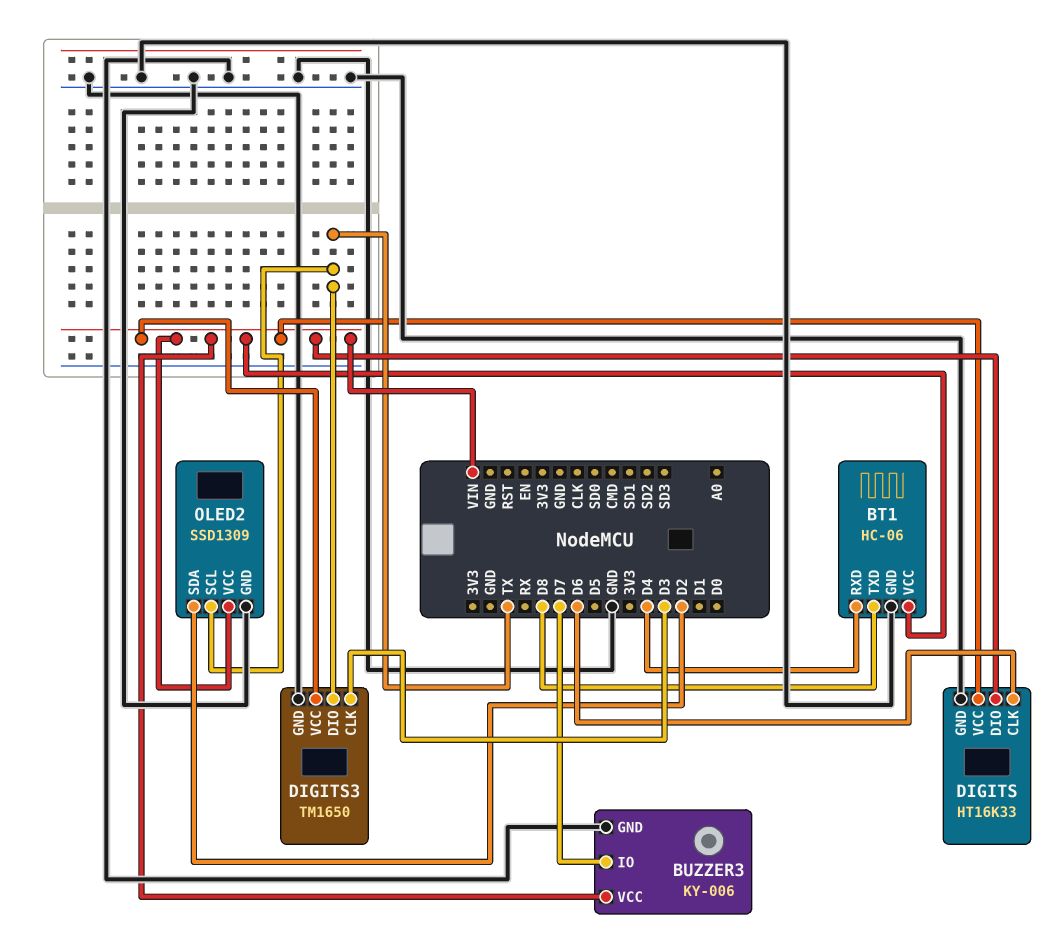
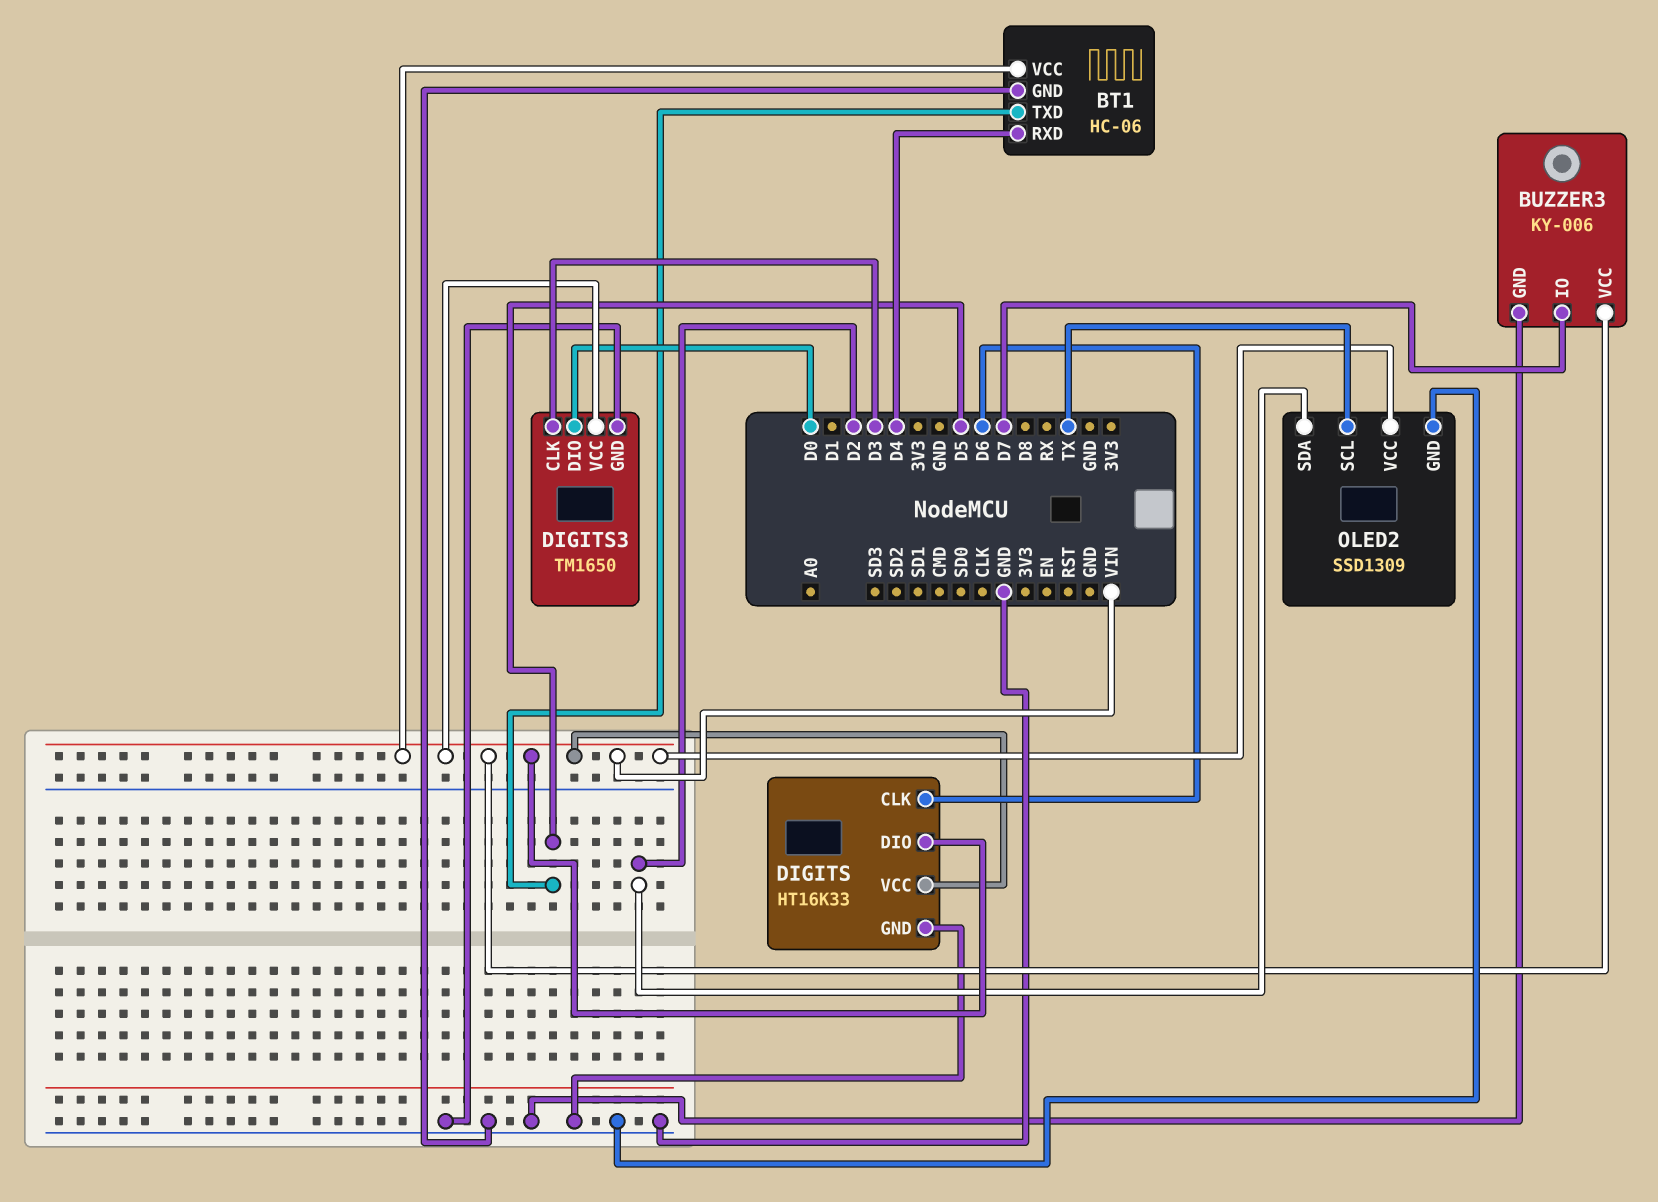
BT1 pin TXD: D8 -> D5
DIGITS3 pin DIO: TX -> D0

